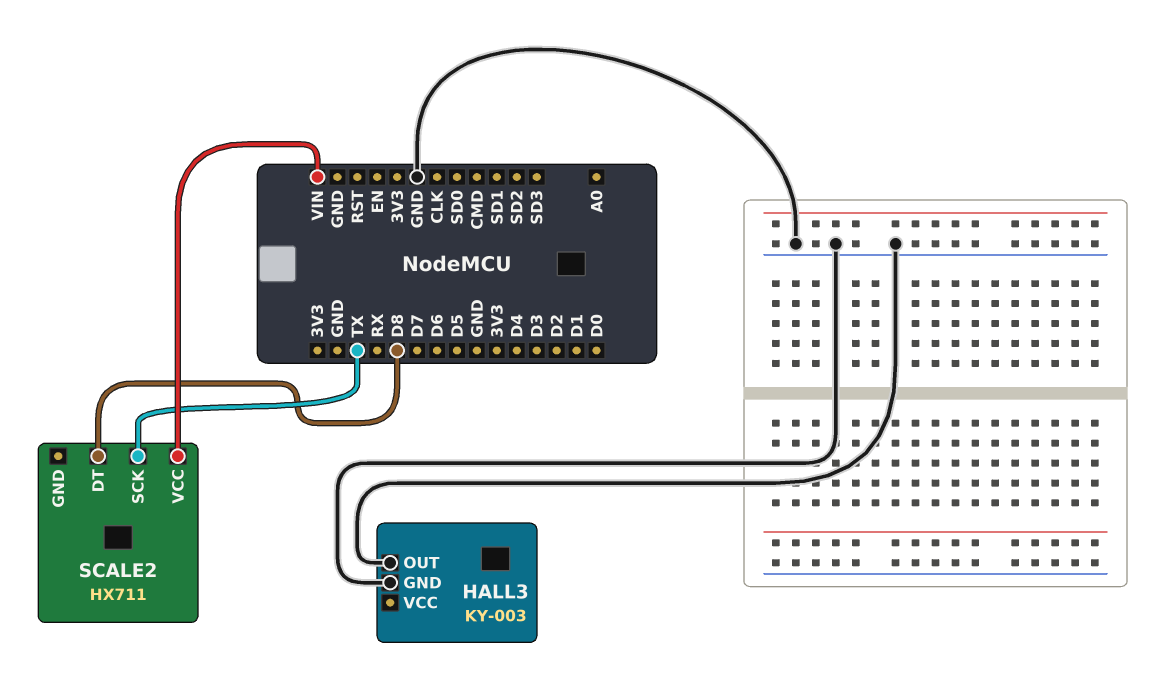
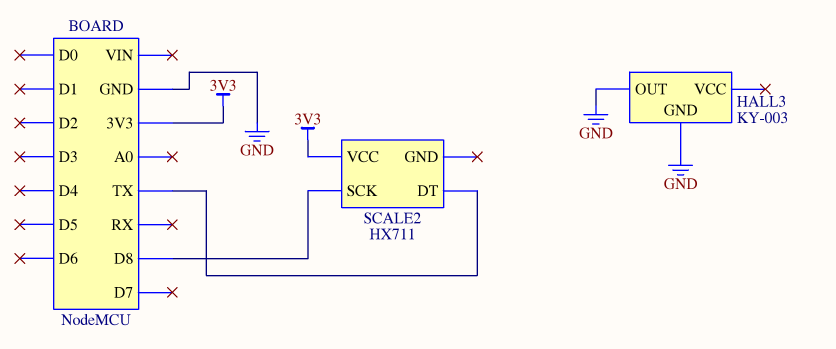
SCALE2 pin DT: D8 -> TX
SCALE2 pin SCK: TX -> D8
SCALE2 pin VCC: VIN -> 3V3

